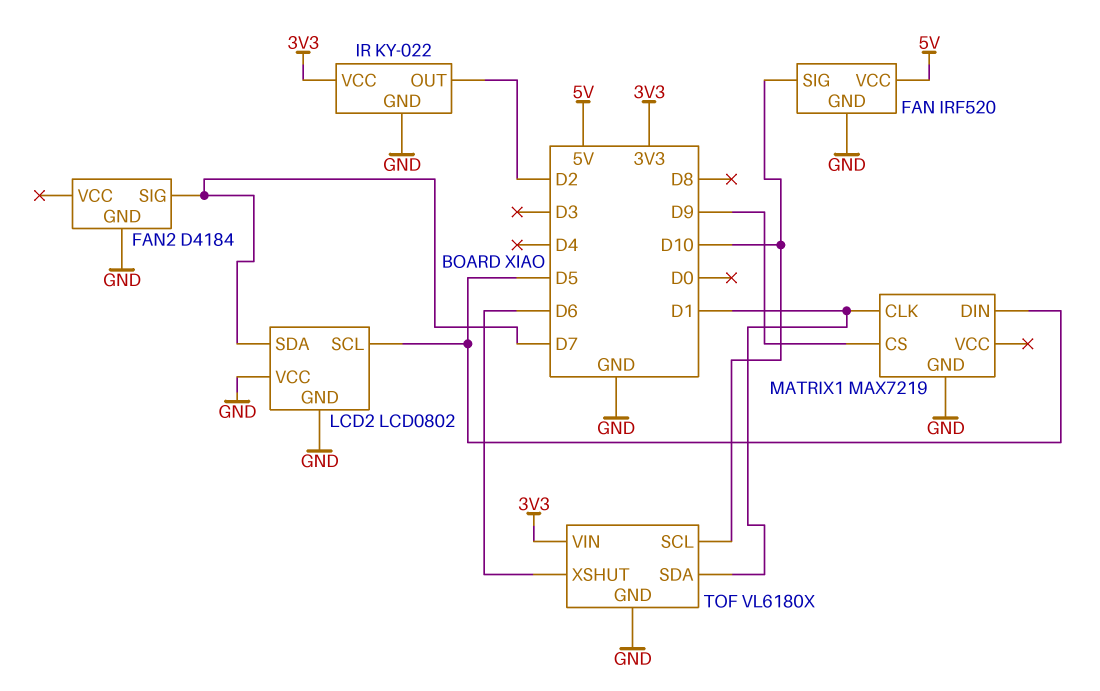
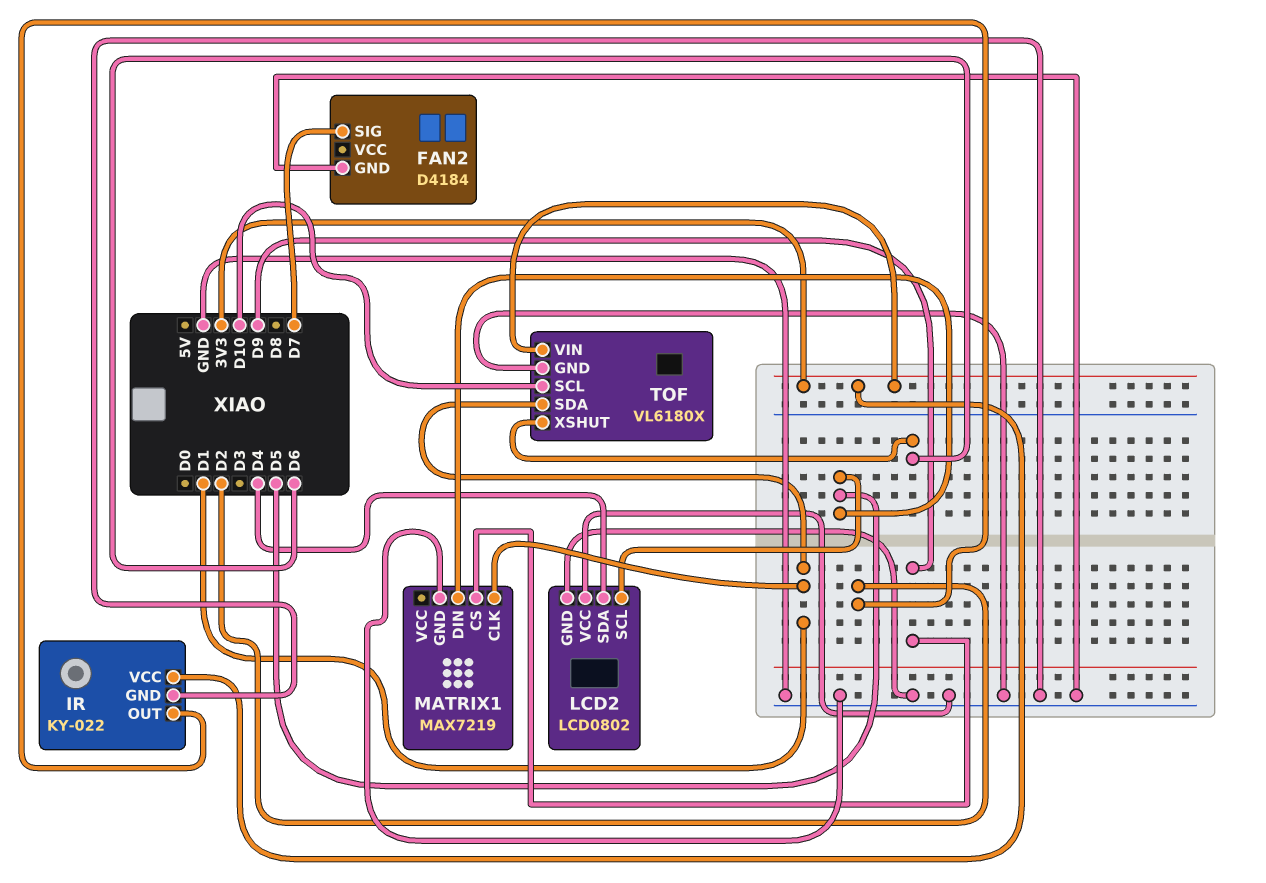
FAN: IRF520 -> none
FAN pin GND: GND -> none
FAN pin SIG: D10 -> none
FAN pin VCC: 5V -> none
LCD2 pin SDA: D7 -> D4

